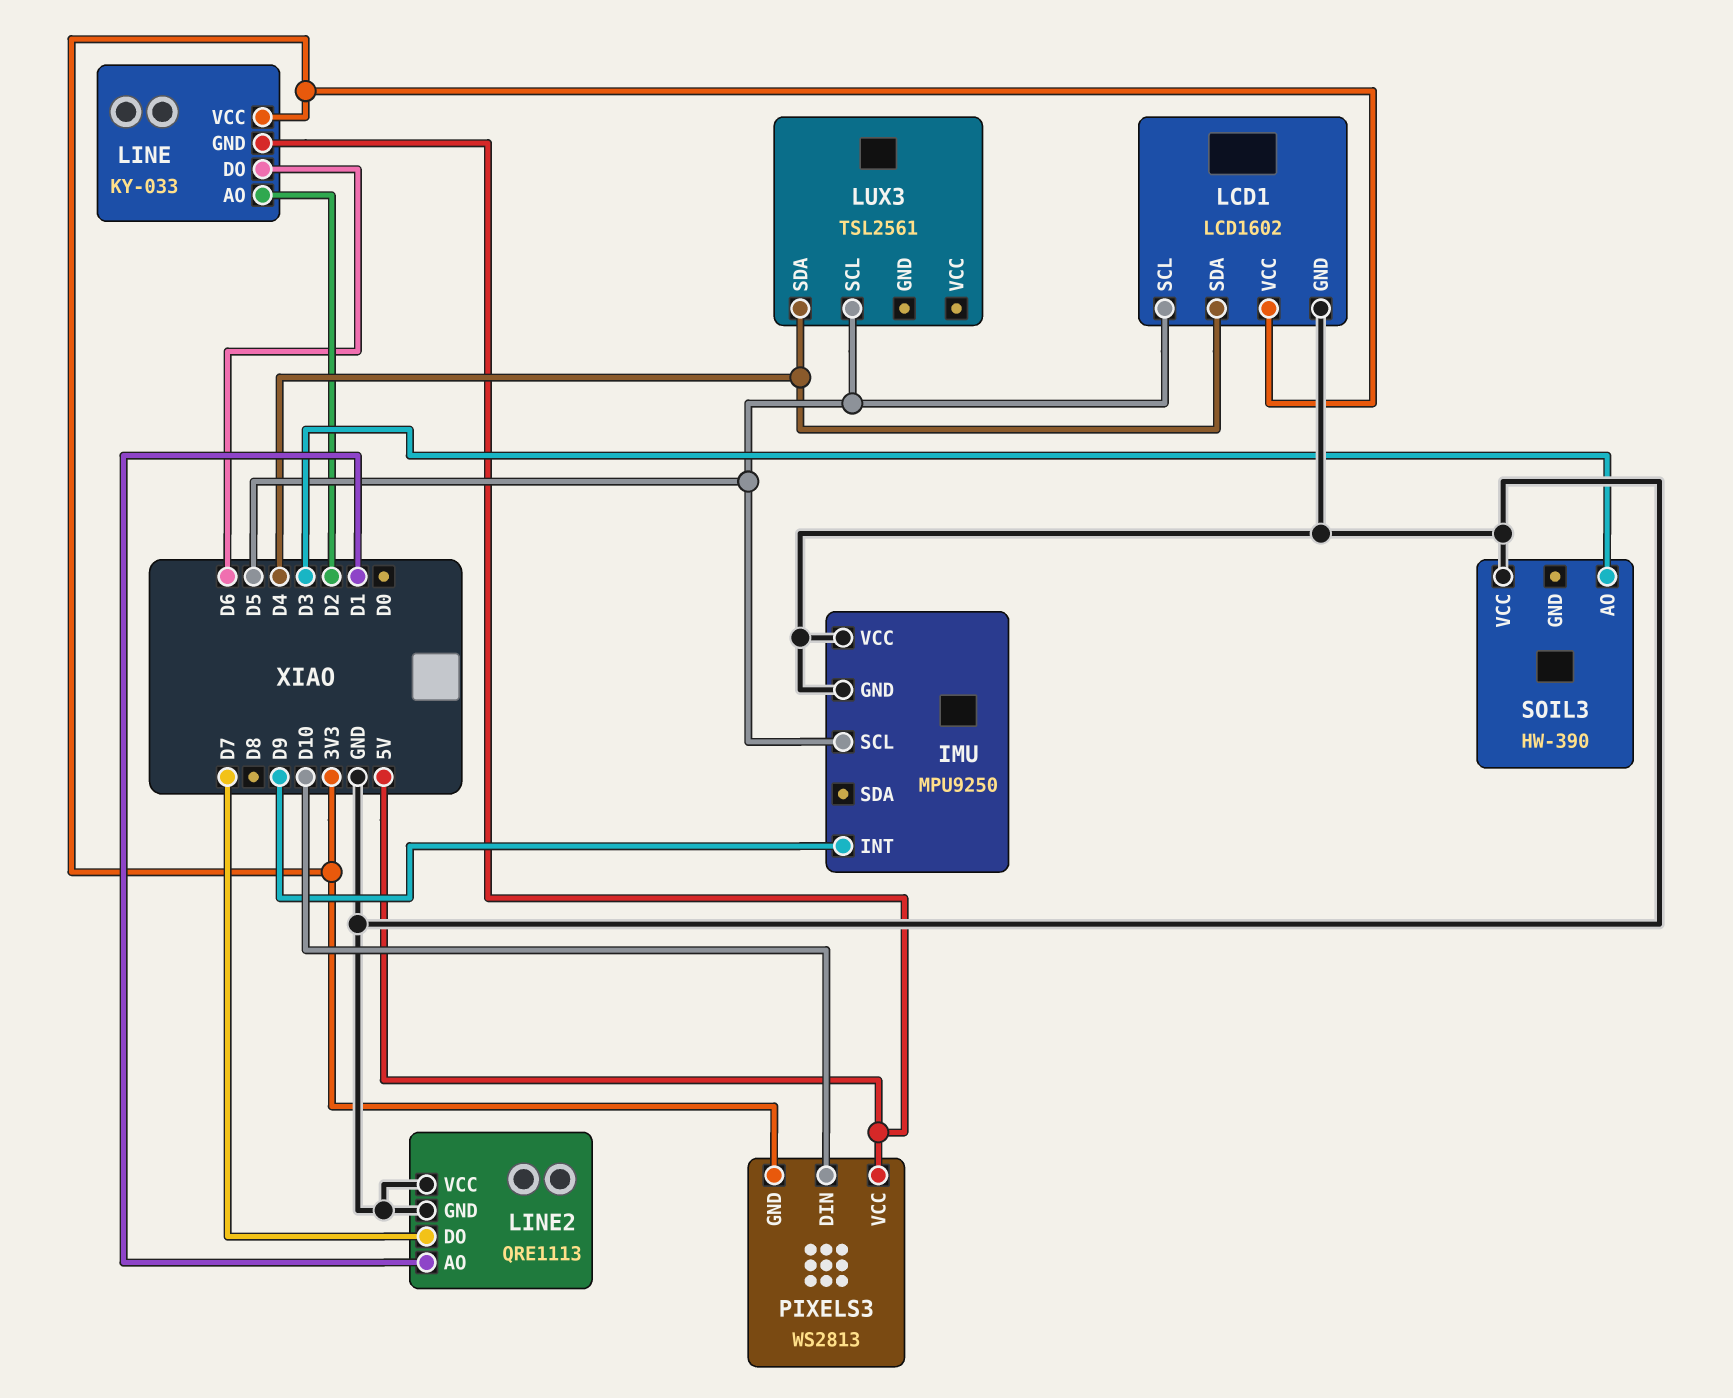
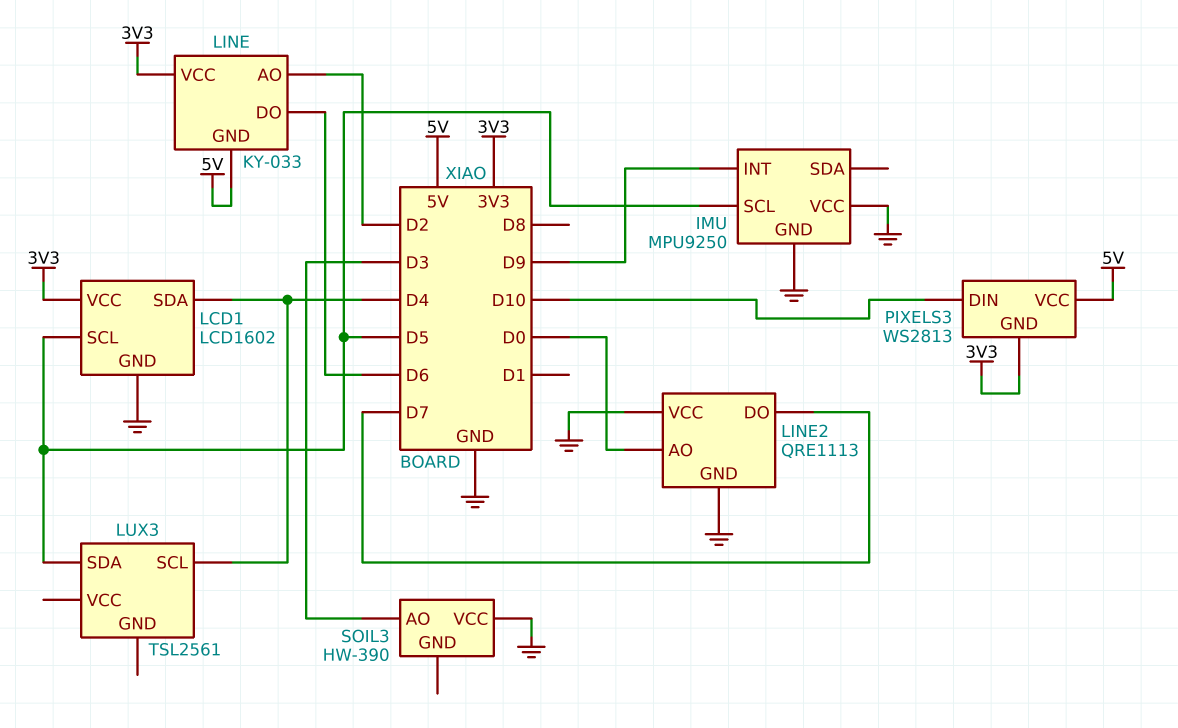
LINE2 pin AO: D1 -> D0
LUX3 pin SCL: D5 -> D4
LUX3 pin SDA: D4 -> D5

